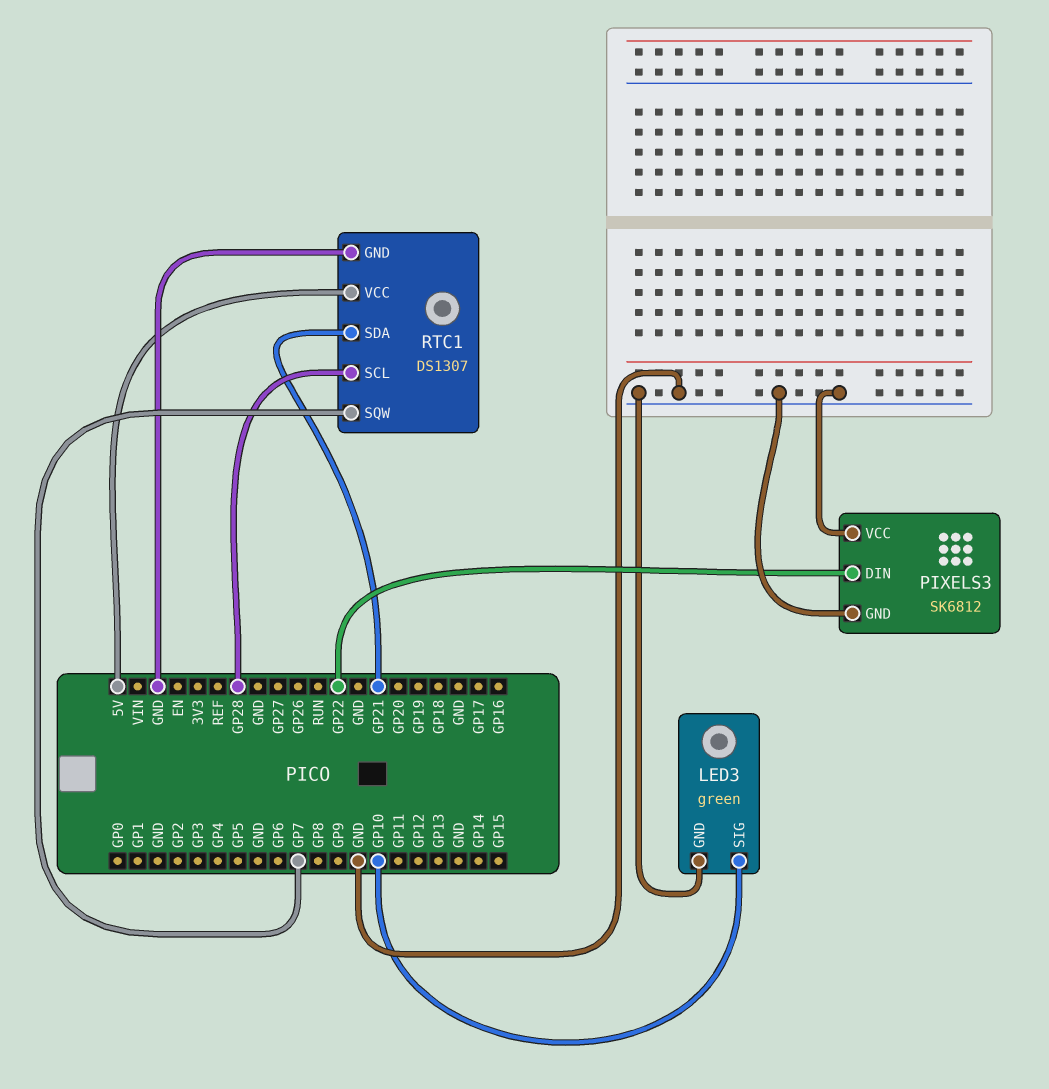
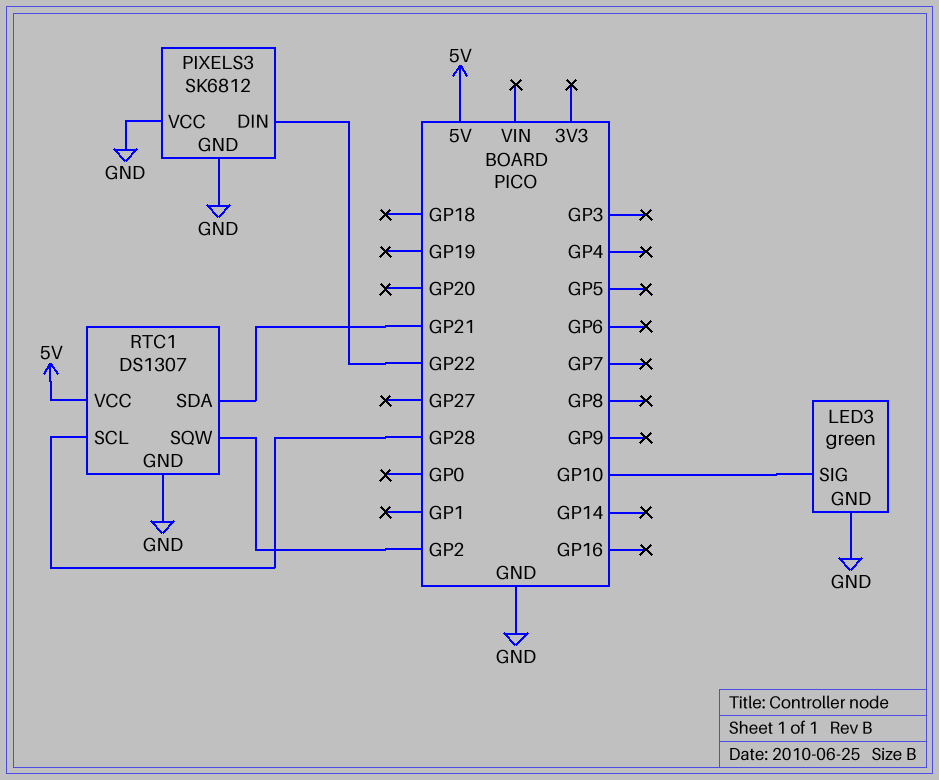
RTC1 pin SQW: GP7 -> GP2

